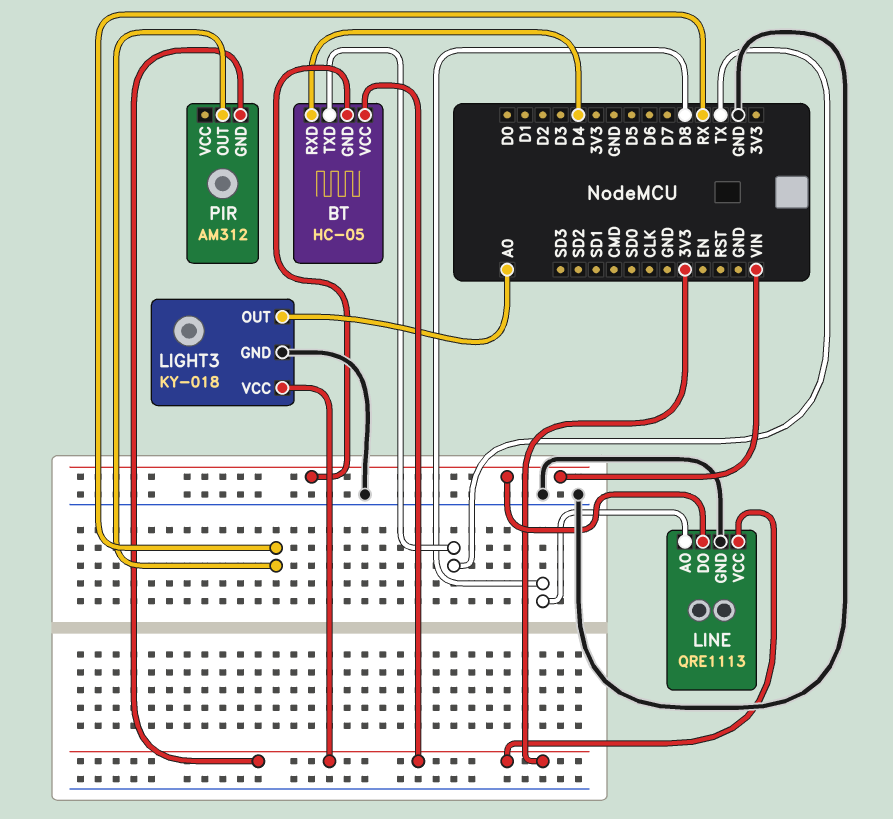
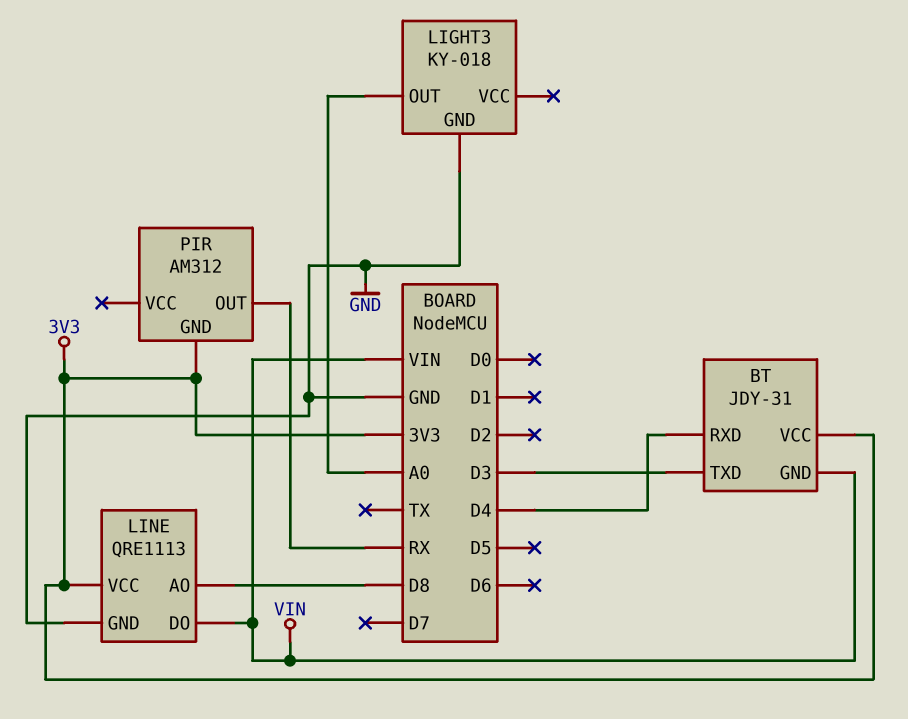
BT: HC-05 -> JDY-31
BT pin TXD: TX -> D3
LIGHT3 pin VCC: 3V3 -> none

